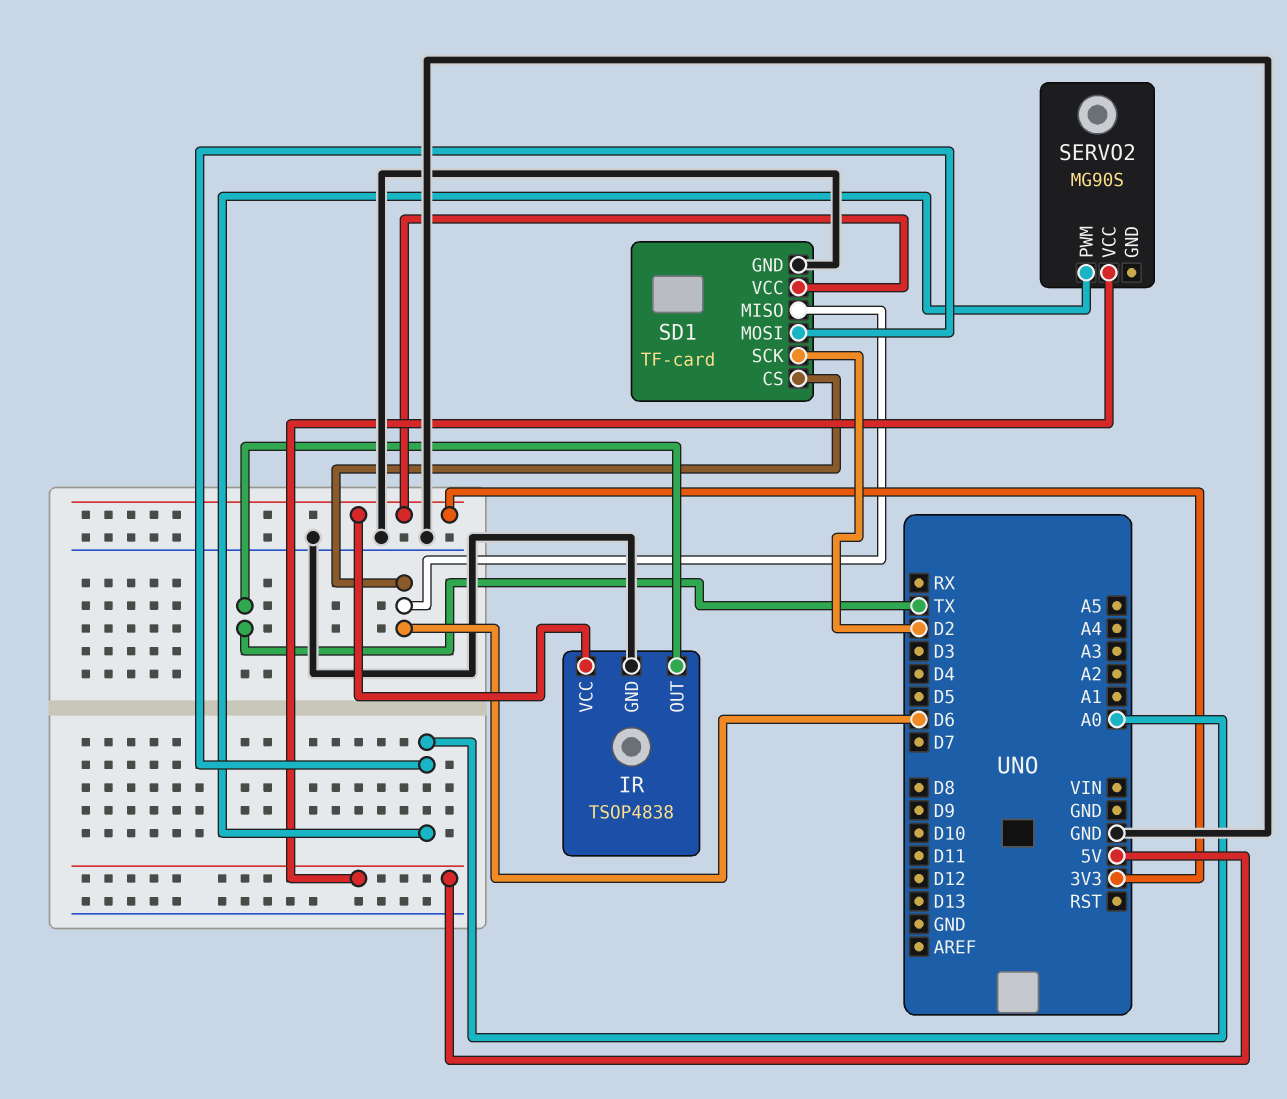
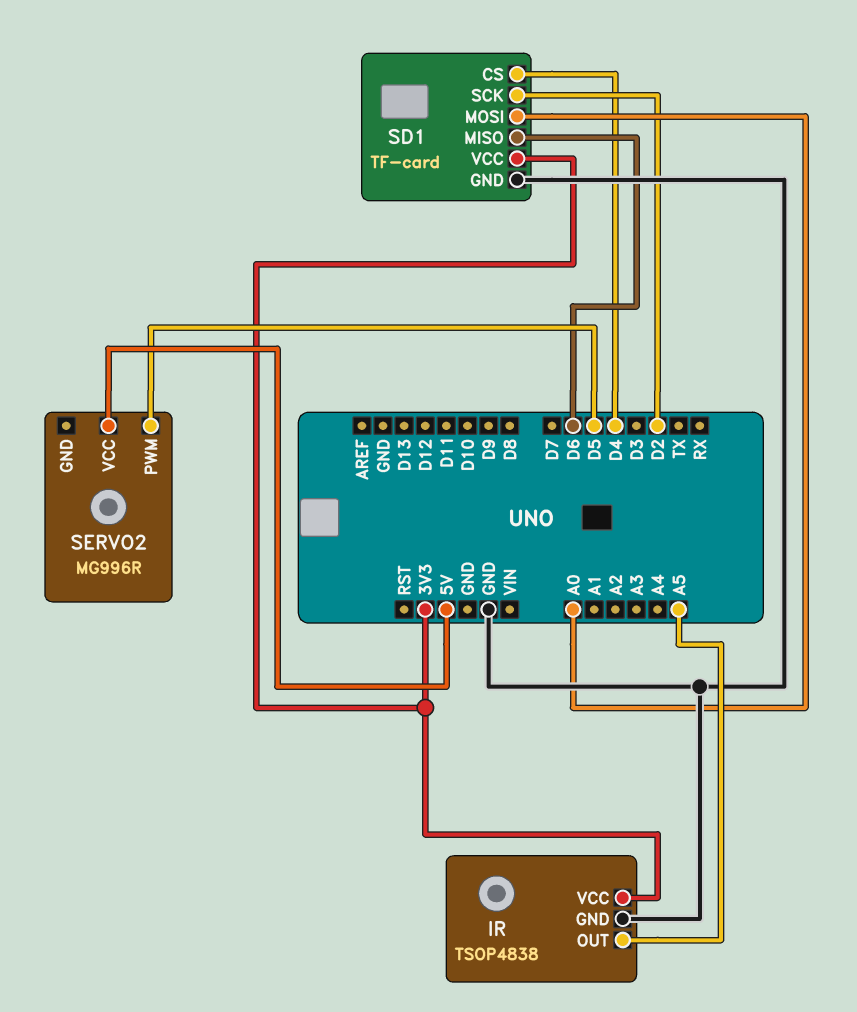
IR pin OUT: TX -> A5
SD1 pin CS: D6 -> D4
SERVO2: MG90S -> MG996R
SERVO2 pin PWM: A0 -> D5

